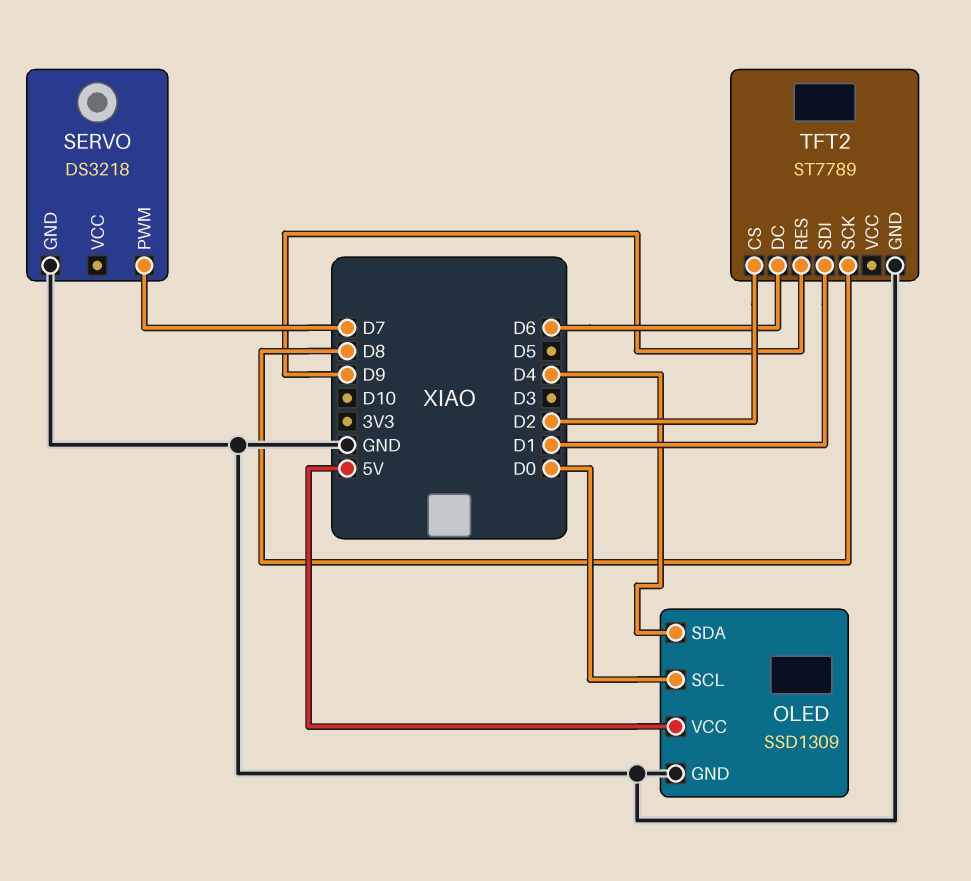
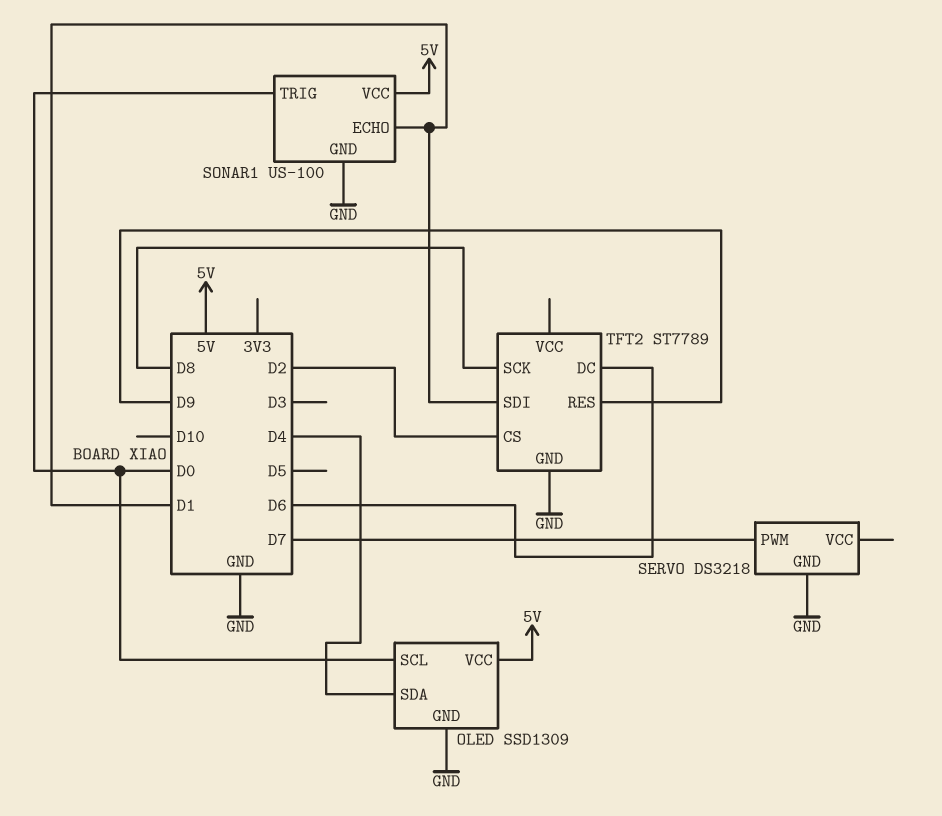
SONAR1: none -> US-100
SONAR1 pin ECHO: none -> D1
SONAR1 pin GND: none -> GND
SONAR1 pin TRIG: none -> D0
SONAR1 pin VCC: none -> 5V

